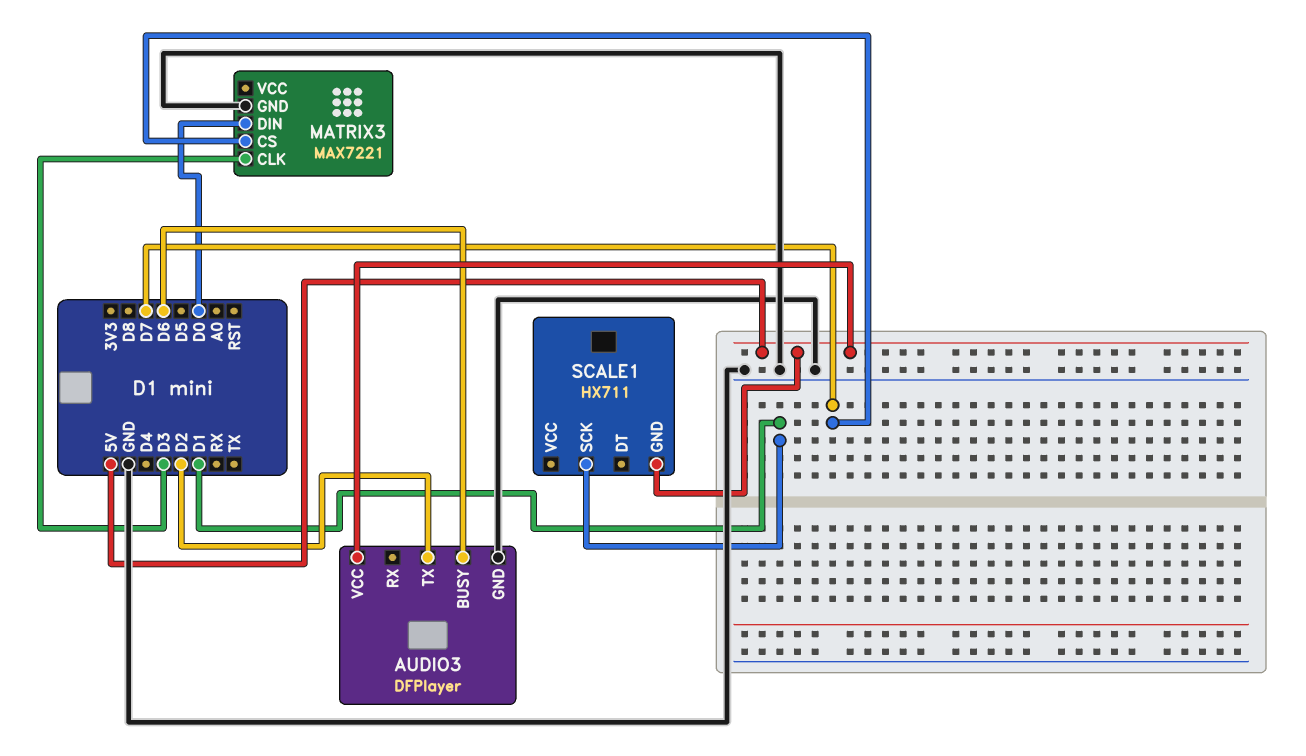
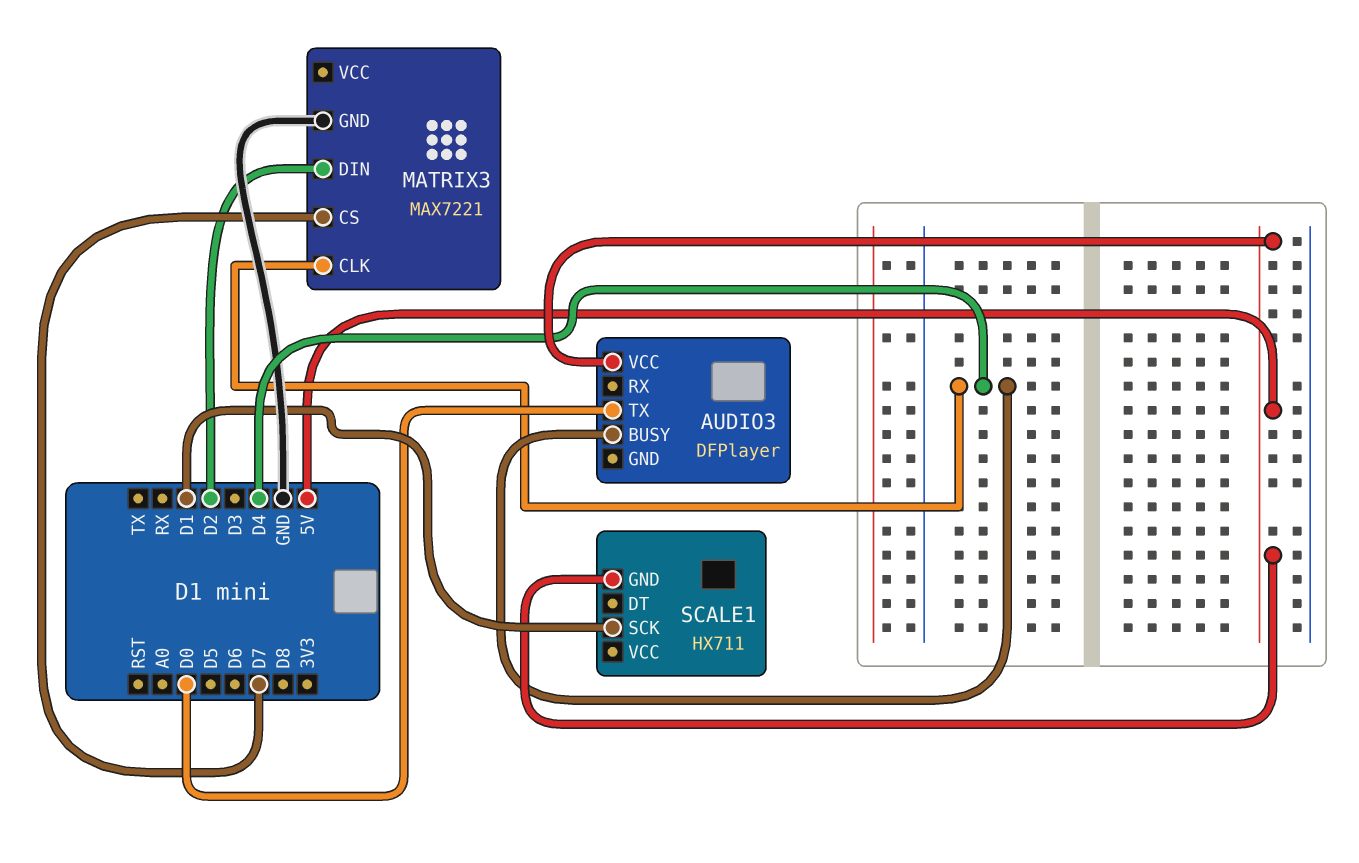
AUDIO3 pin BUSY: D6 -> D4
AUDIO3 pin GND: GND -> none
AUDIO3 pin TX: D2 -> D0
MATRIX3 pin CLK: D3 -> D4
MATRIX3 pin DIN: D0 -> D2

